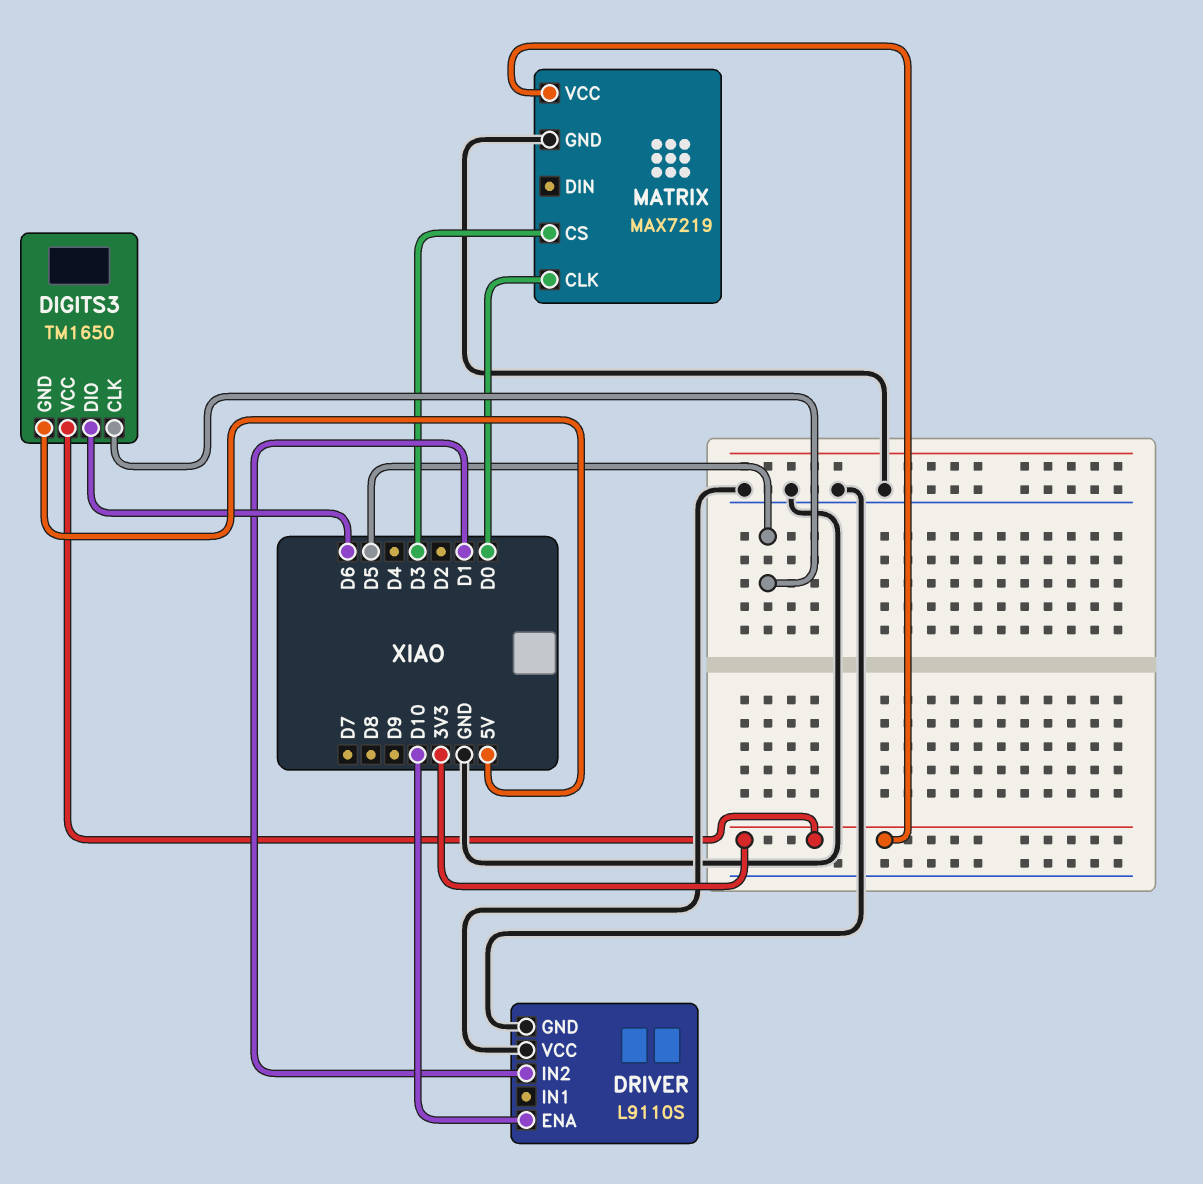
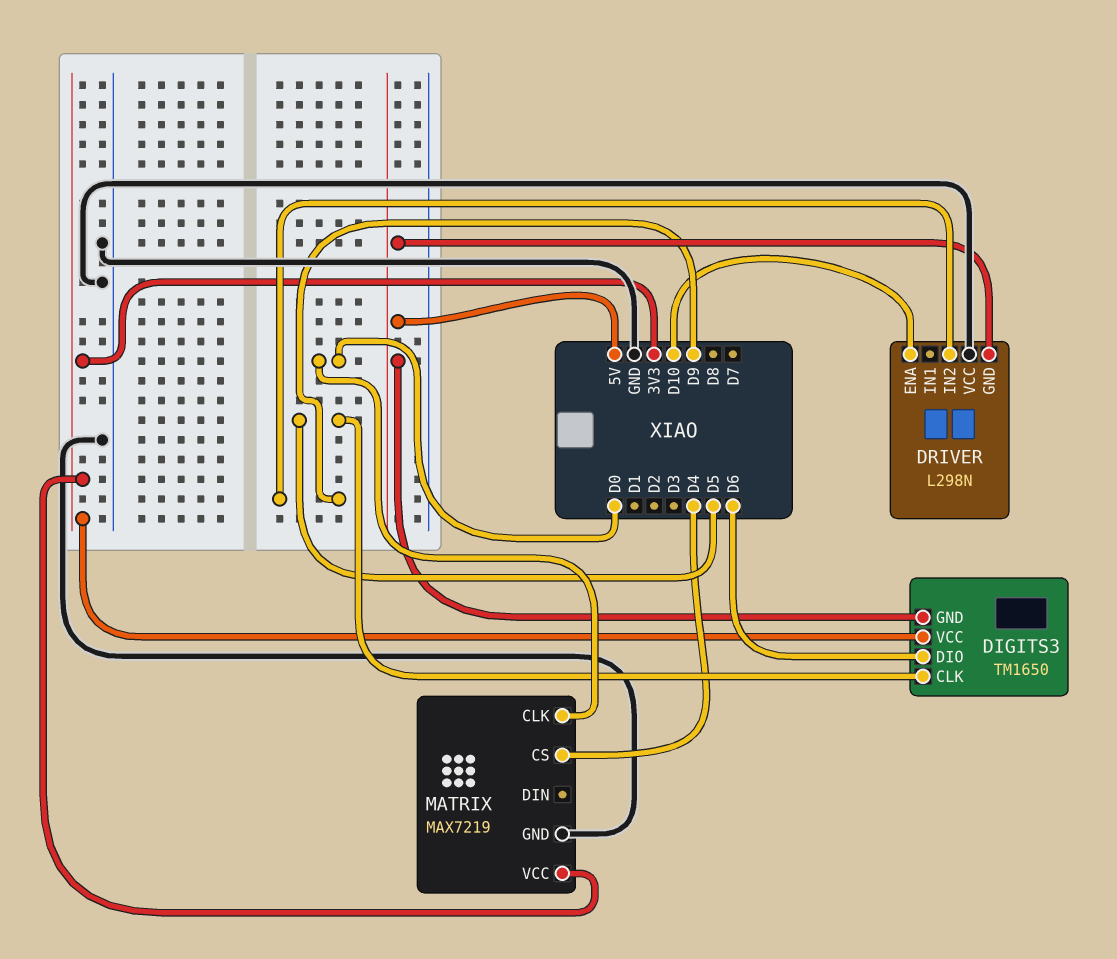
DRIVER: L9110S -> L298N
DRIVER pin GND: GND -> 5V
DRIVER pin IN2: D1 -> D9
MATRIX pin CS: D3 -> D4

